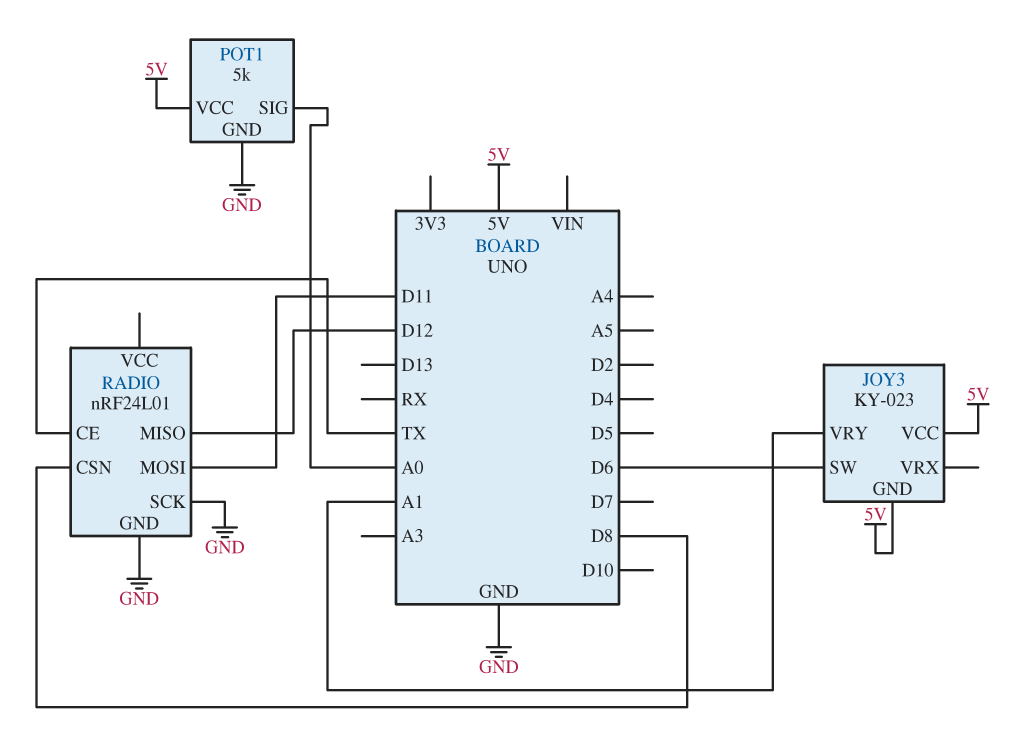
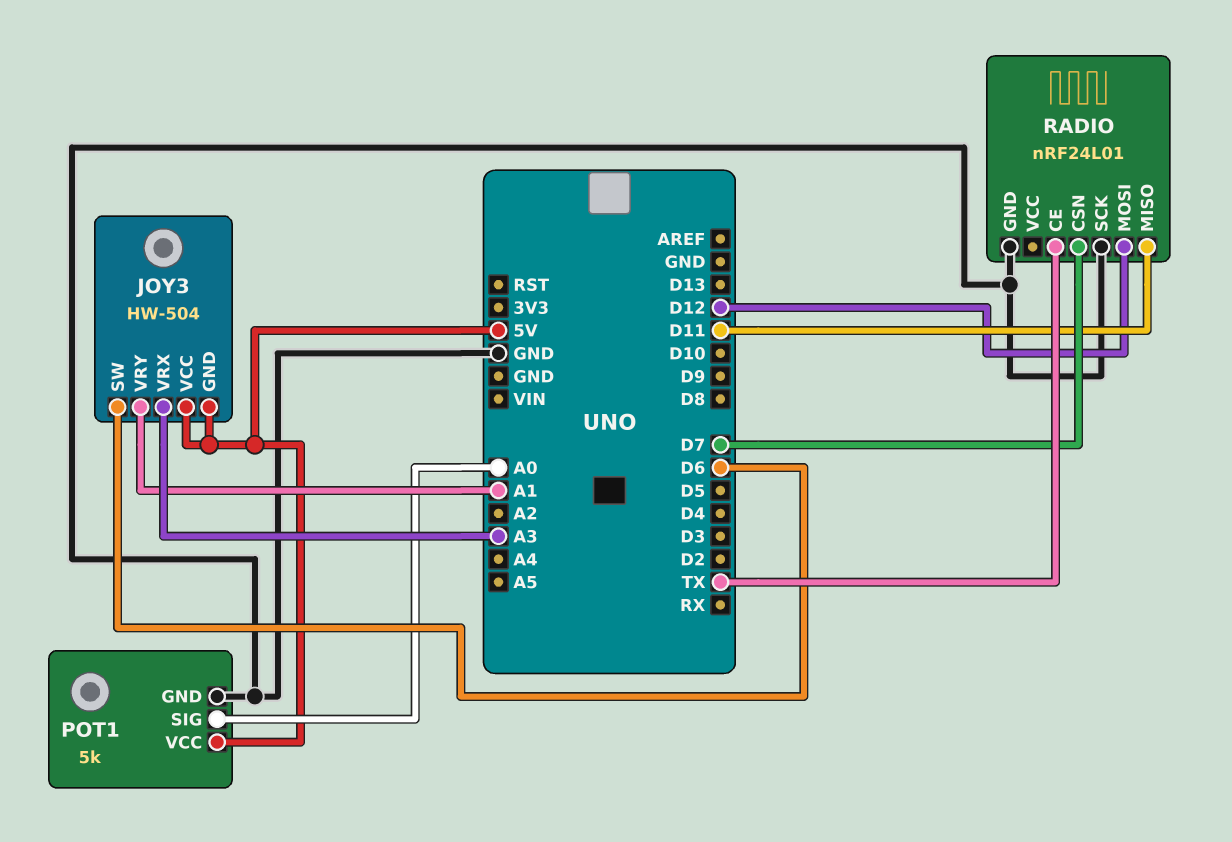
JOY3: KY-023 -> HW-504
JOY3 pin VRX: none -> A3
RADIO pin CSN: D8 -> D7
RADIO pin MISO: D12 -> D11
RADIO pin MOSI: D11 -> D12

